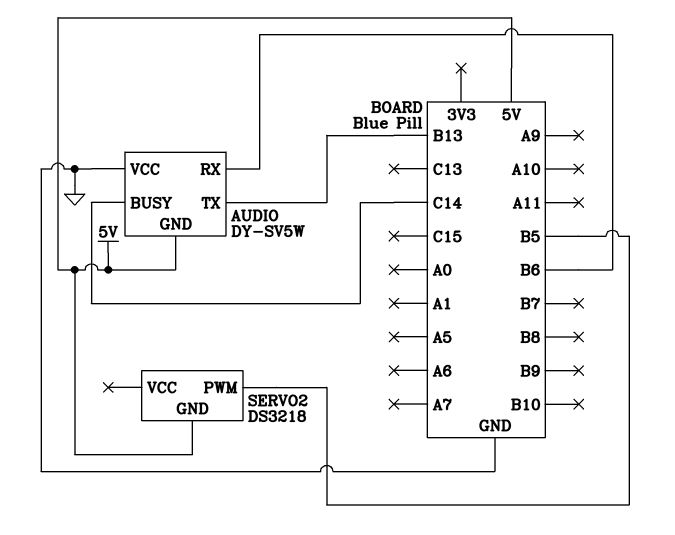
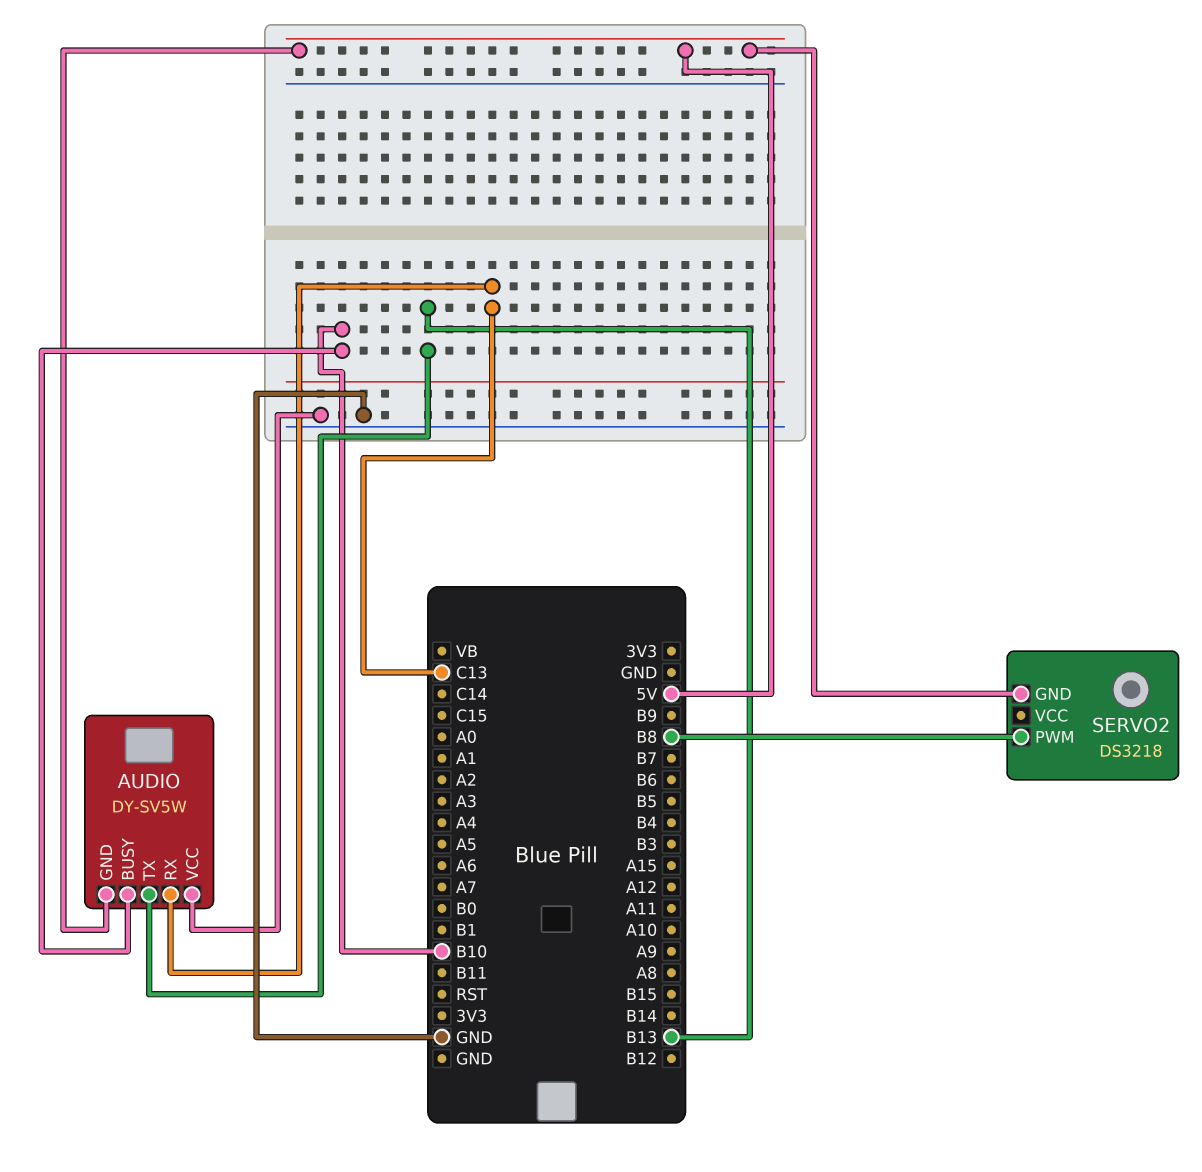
AUDIO pin BUSY: C14 -> B10
AUDIO pin RX: B6 -> C13
SERVO2 pin PWM: B5 -> B8

